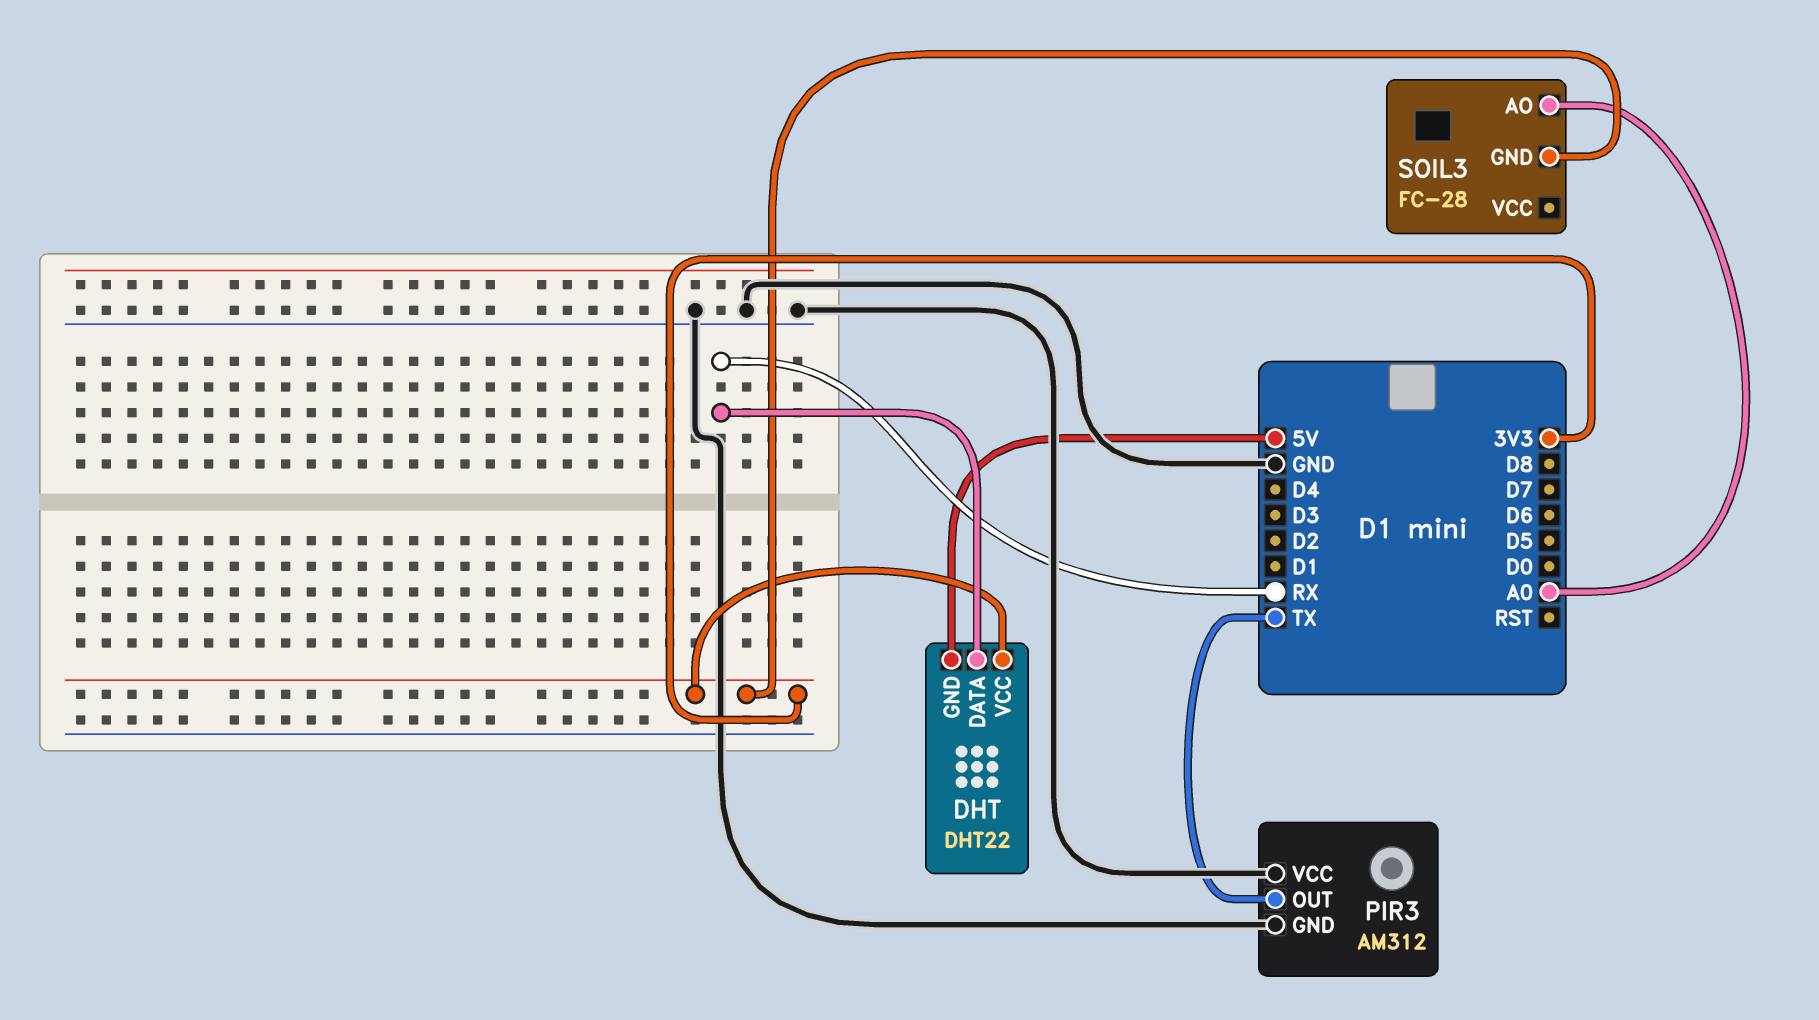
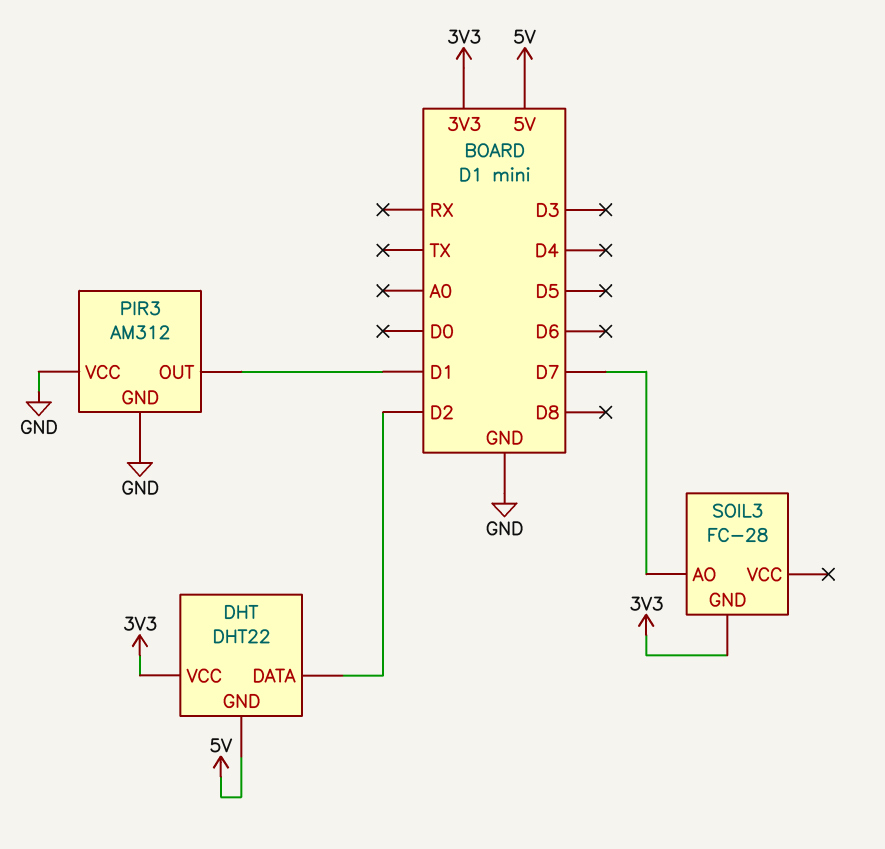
DHT pin DATA: RX -> D2
PIR3 pin OUT: TX -> D1
SOIL3 pin AO: A0 -> D7

